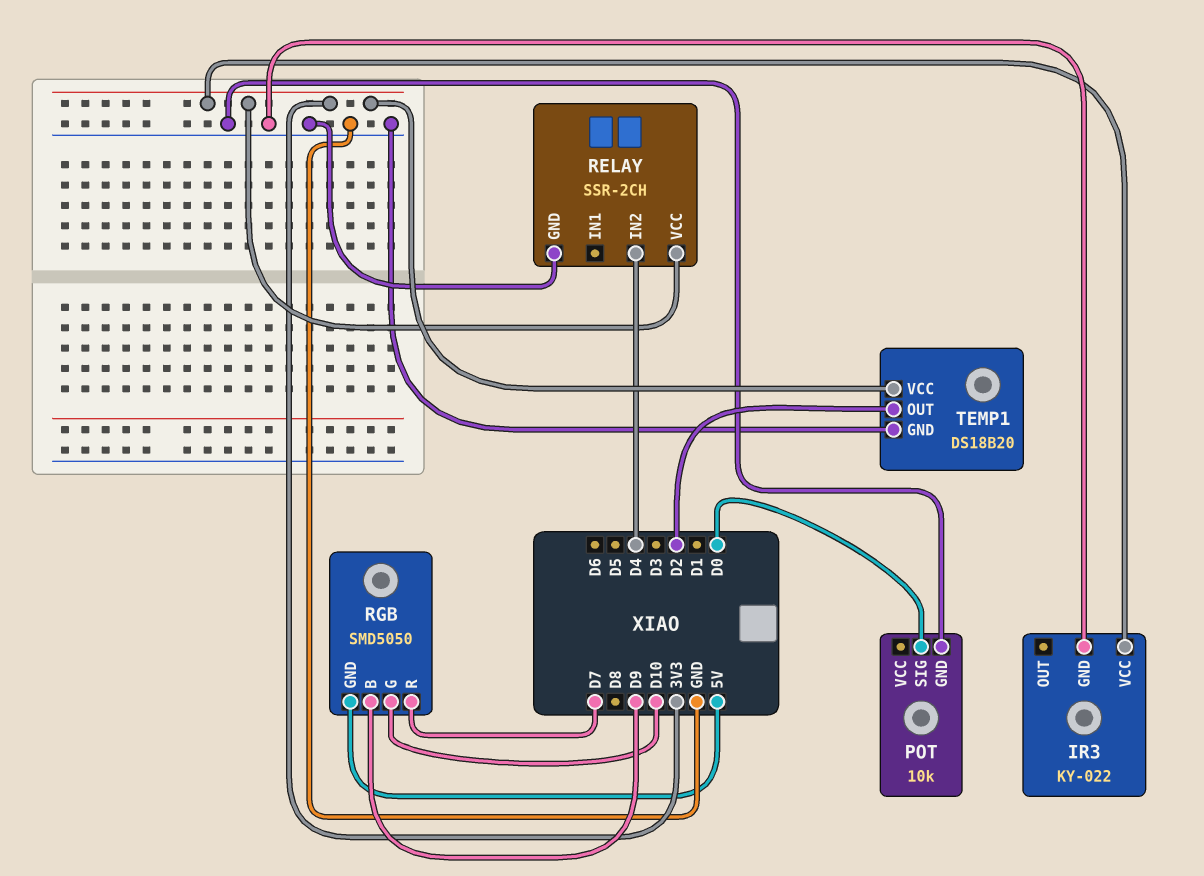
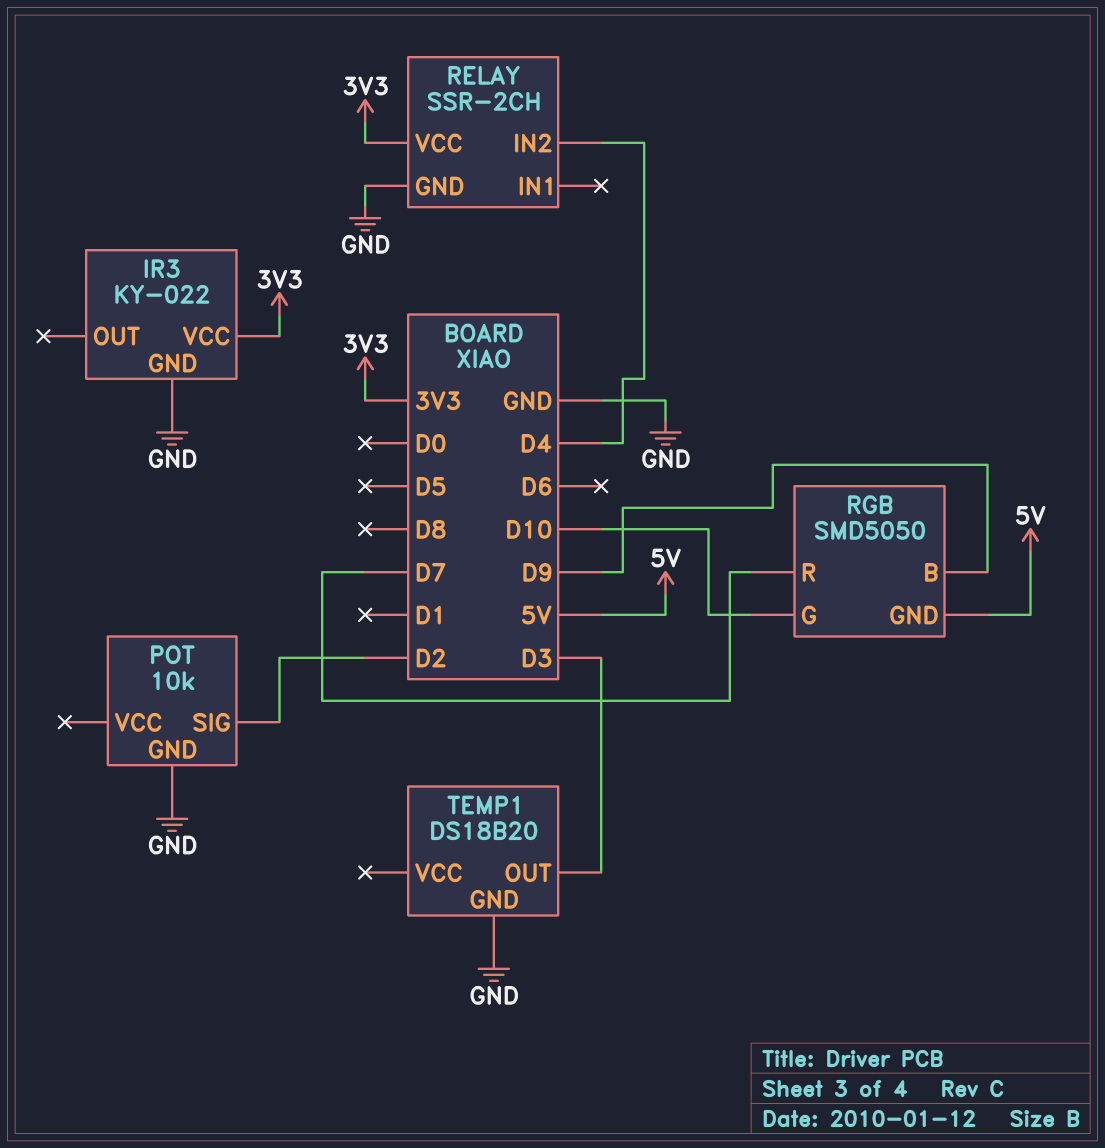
POT pin SIG: D0 -> D2
TEMP1 pin OUT: D2 -> D3
TEMP1 pin VCC: 3V3 -> none

